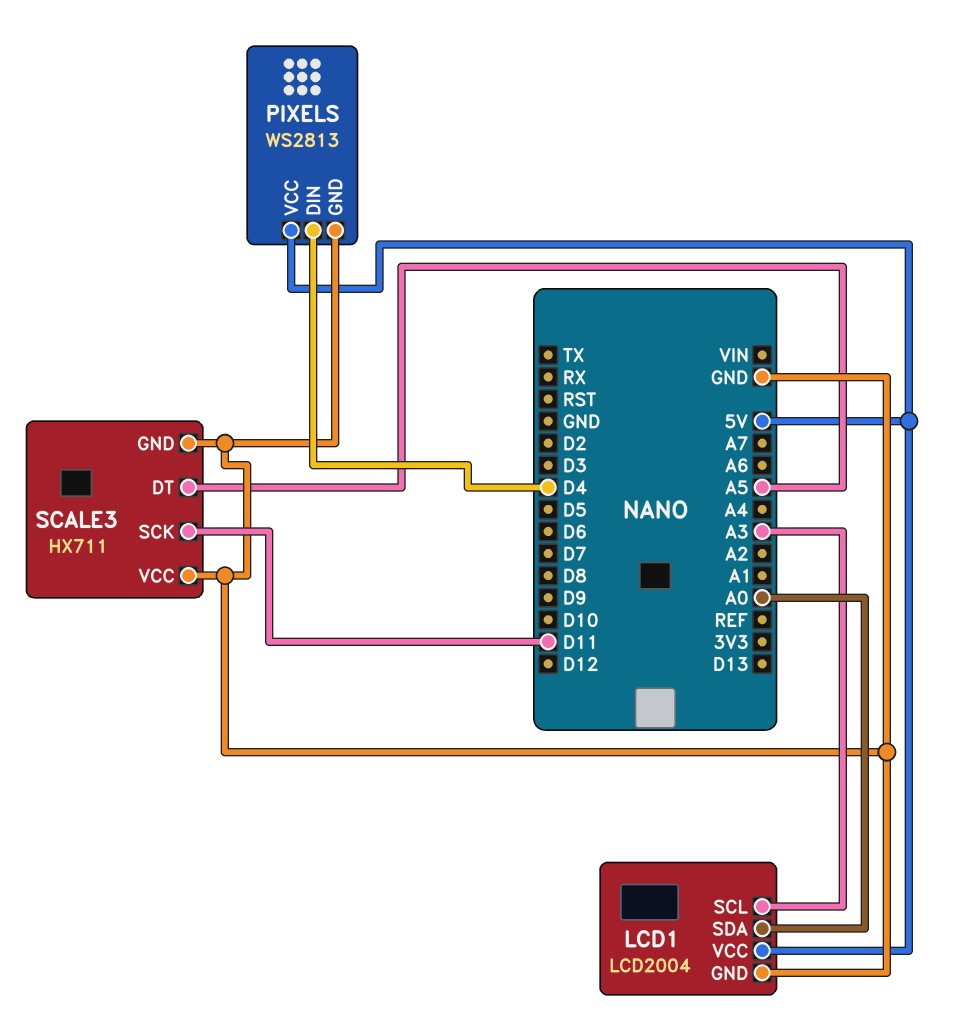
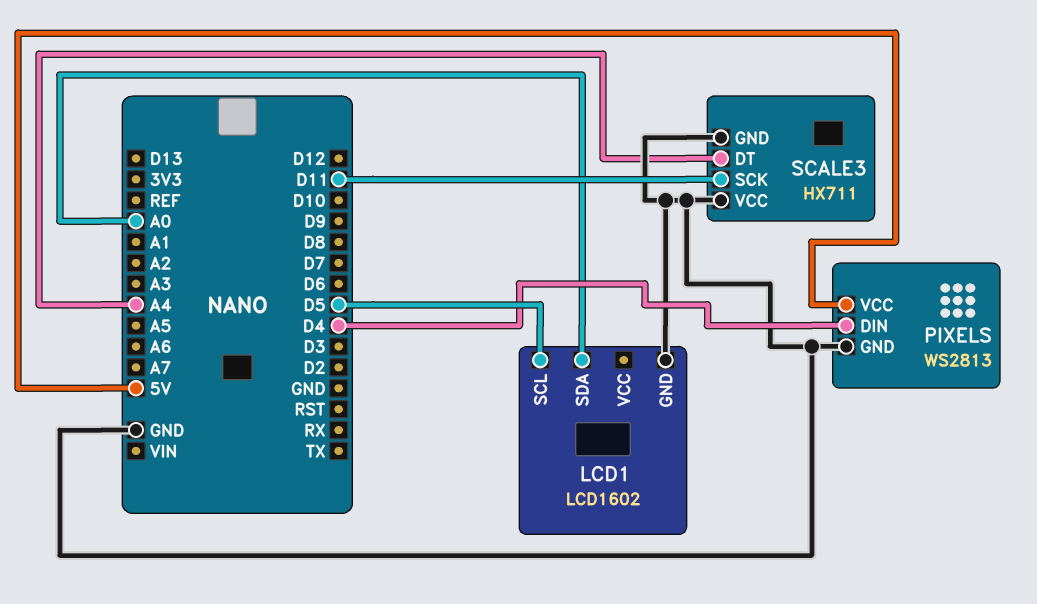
LCD1: LCD2004 -> LCD1602
LCD1 pin SCL: A3 -> D5
LCD1 pin VCC: 5V -> none
SCALE3 pin DT: A5 -> A4

